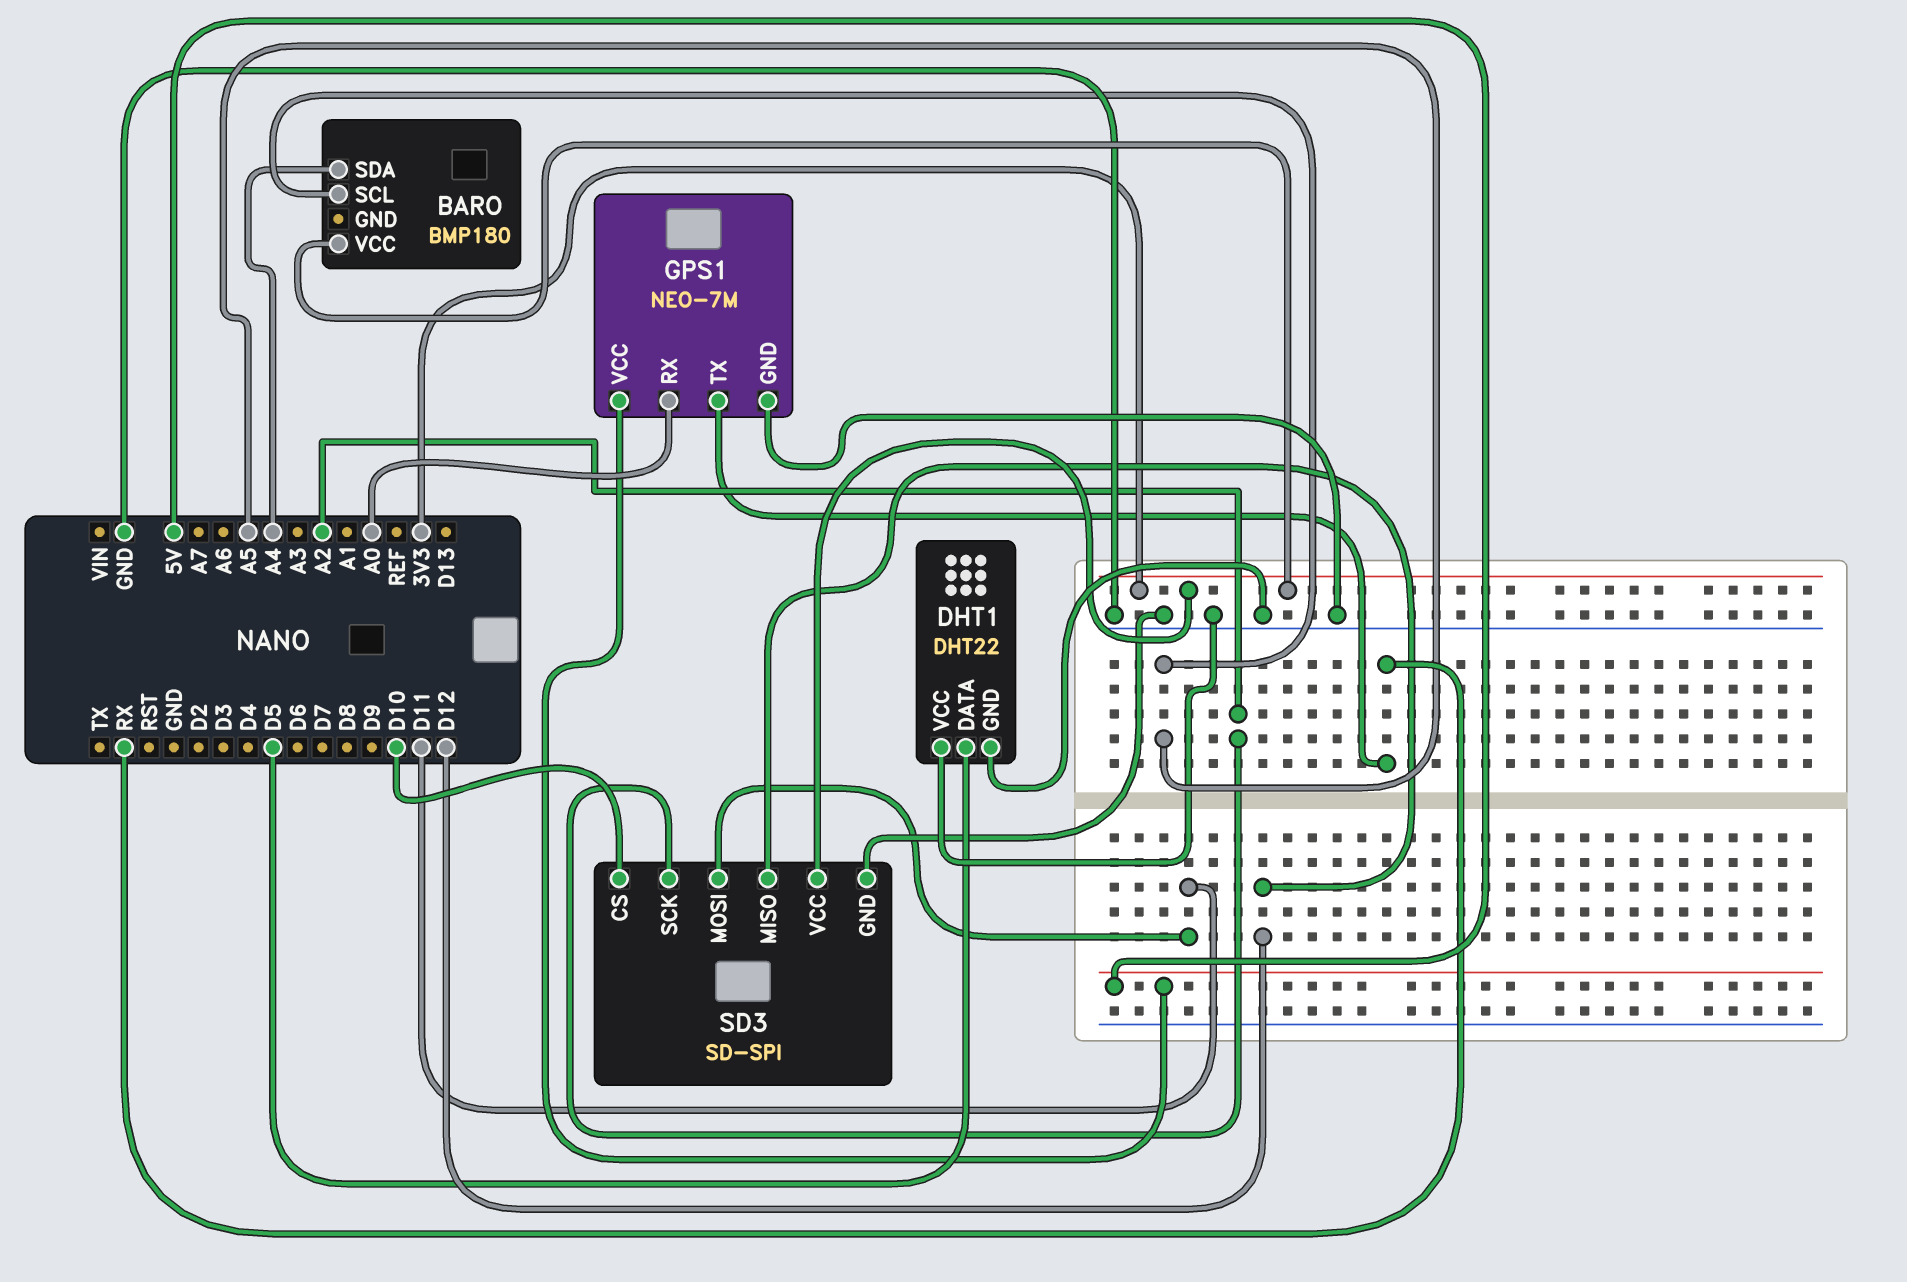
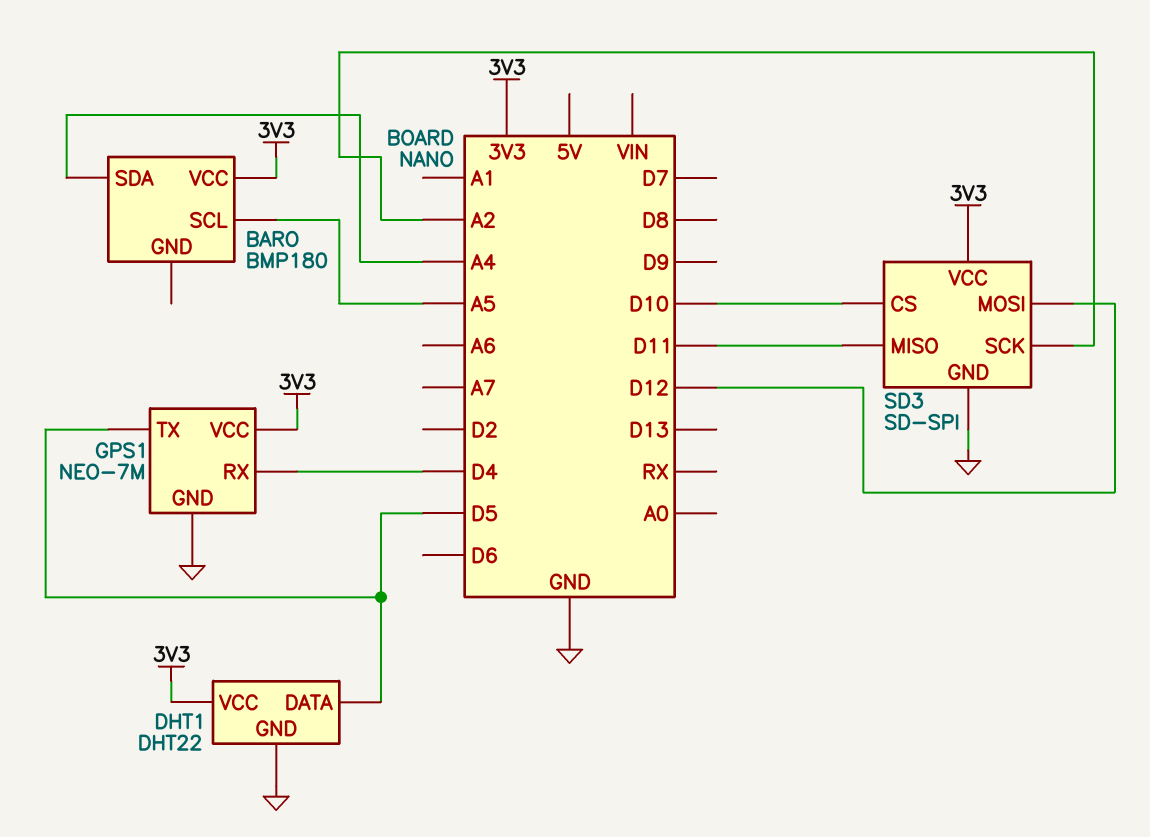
DHT1 pin VCC: GND -> 3V3
GPS1 pin RX: A0 -> D4
GPS1 pin TX: RX -> D5
GPS1 pin VCC: 5V -> 3V3
SD3 pin MISO: D12 -> D11
SD3 pin MOSI: D11 -> D12

